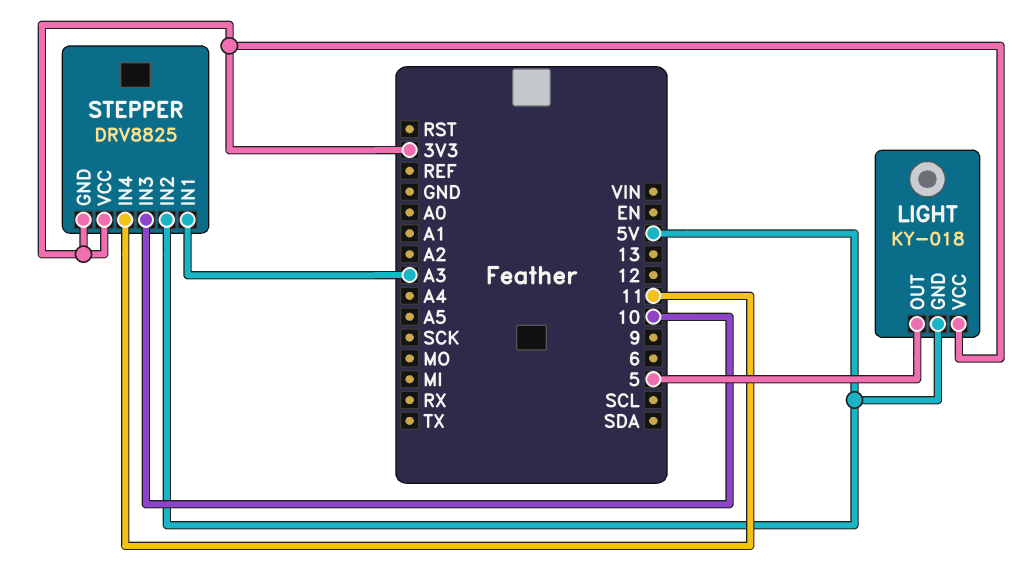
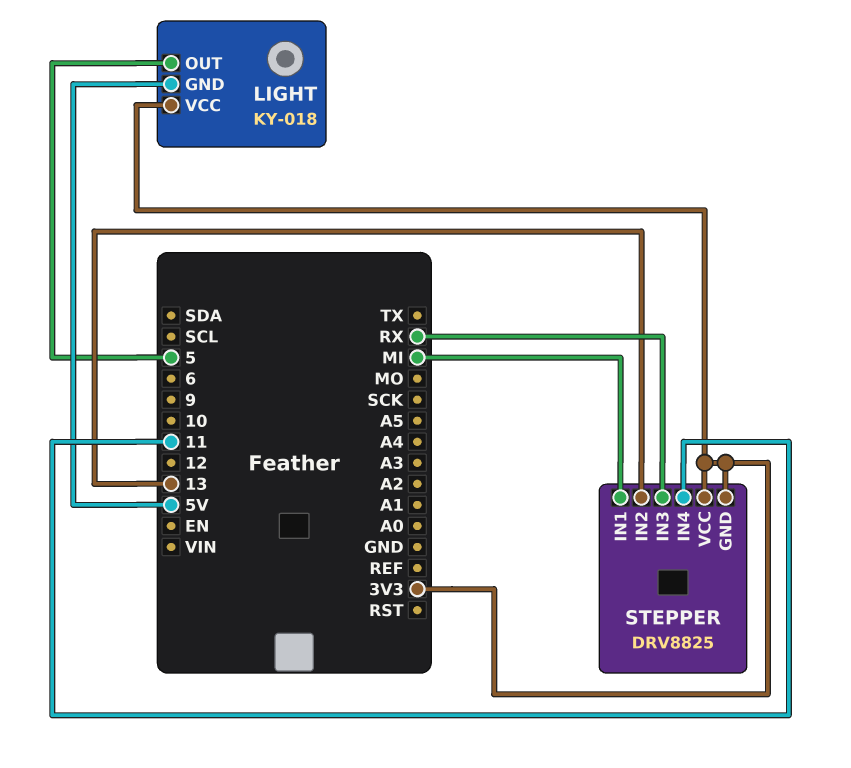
STEPPER pin IN1: A3 -> MI
STEPPER pin IN2: 5V -> 13
STEPPER pin IN3: 10 -> RX

